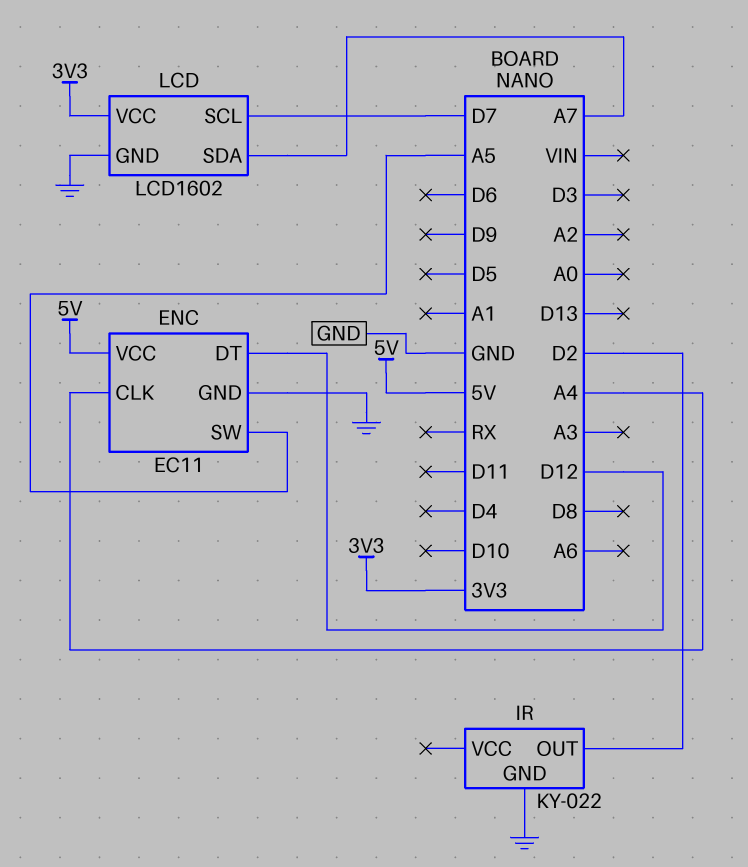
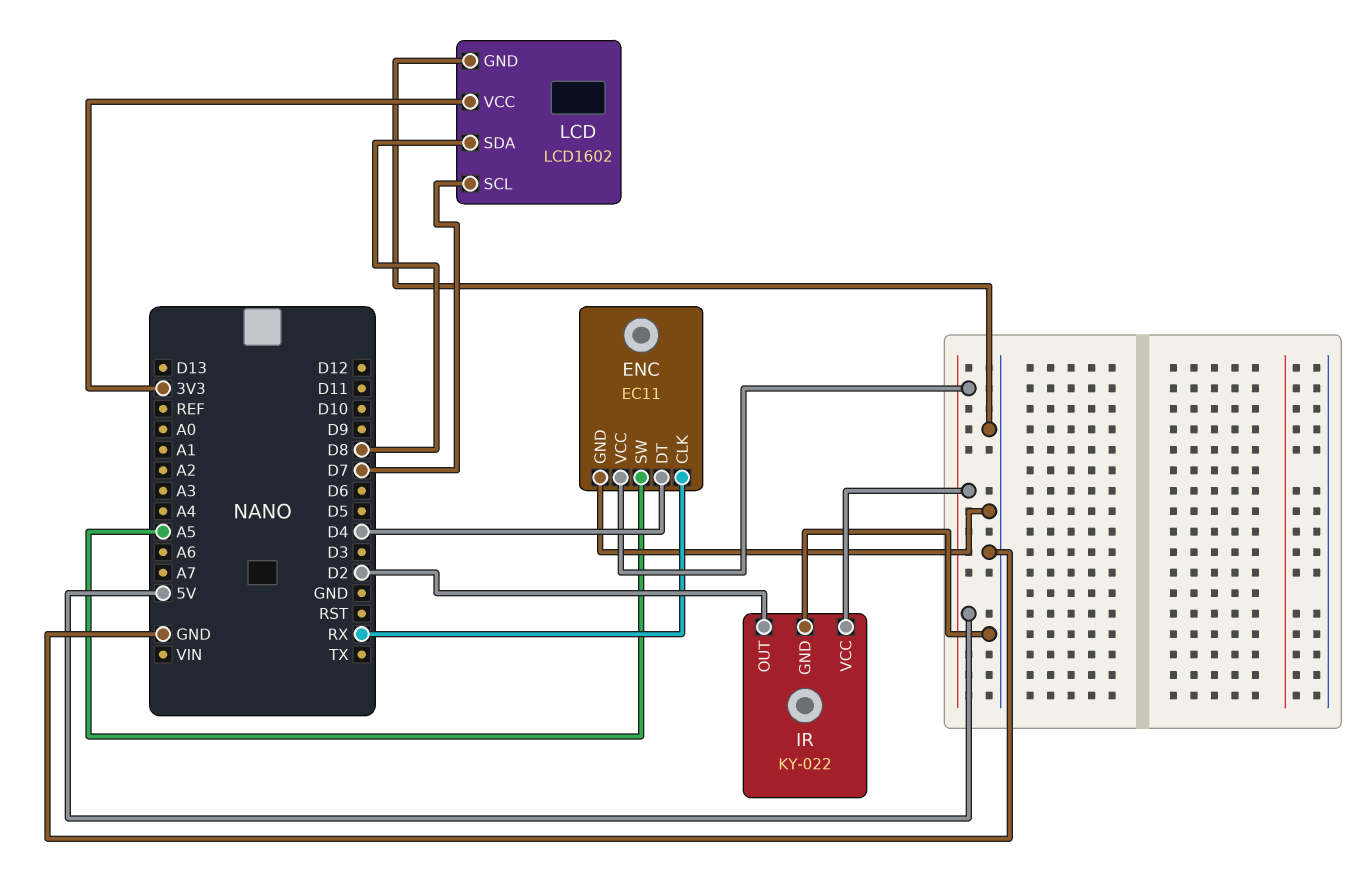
ENC pin CLK: A4 -> RX
ENC pin DT: D12 -> D4
IR pin VCC: none -> 5V
LCD pin SDA: A7 -> D8

